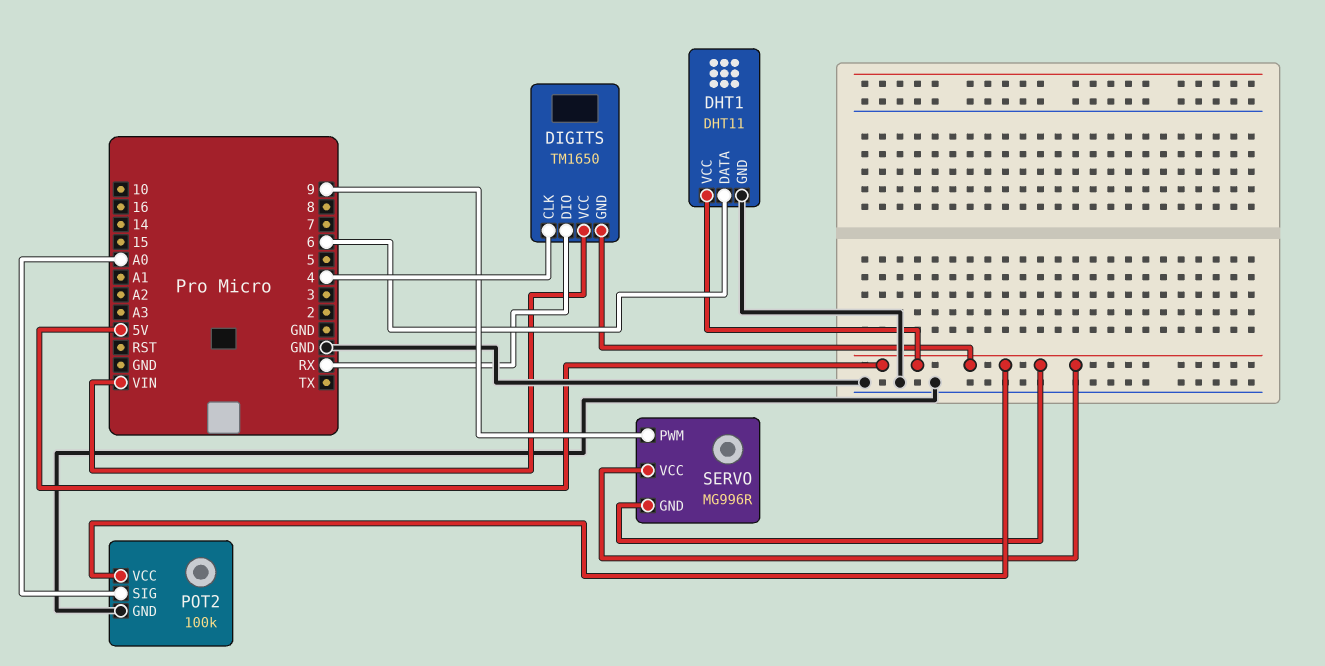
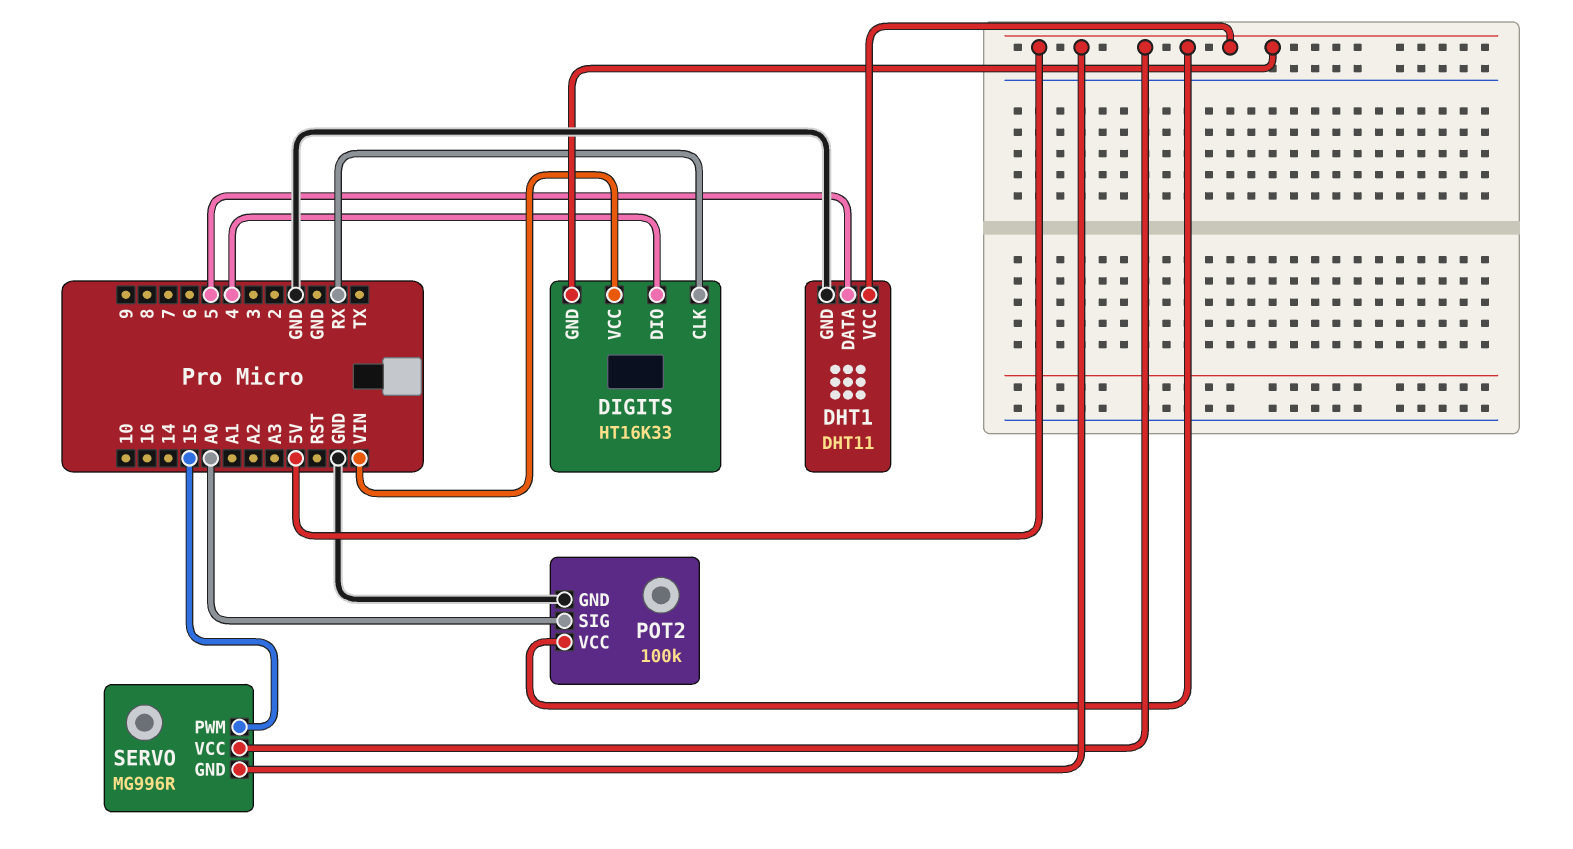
DHT1 pin DATA: 6 -> 5
DIGITS: TM1650 -> HT16K33
DIGITS pin CLK: 4 -> RX
DIGITS pin DIO: RX -> 4
SERVO pin PWM: 9 -> 15

